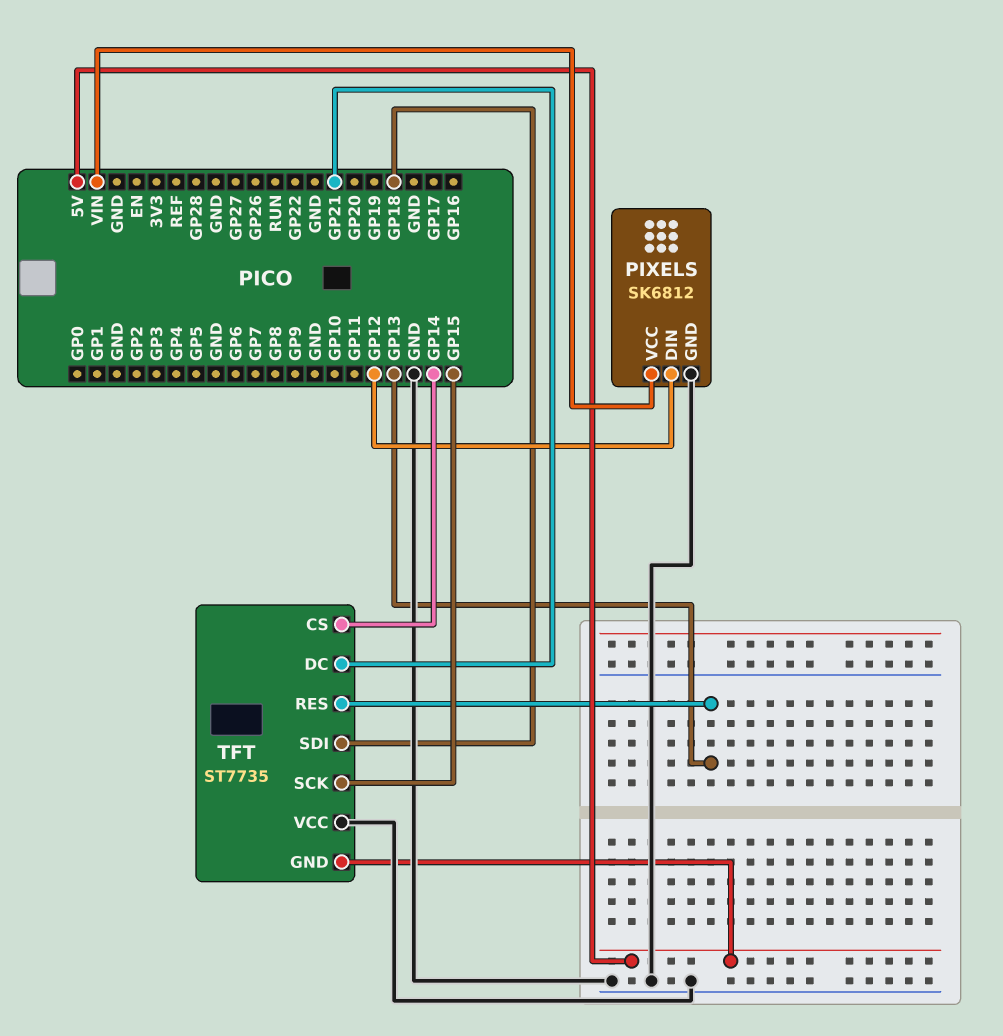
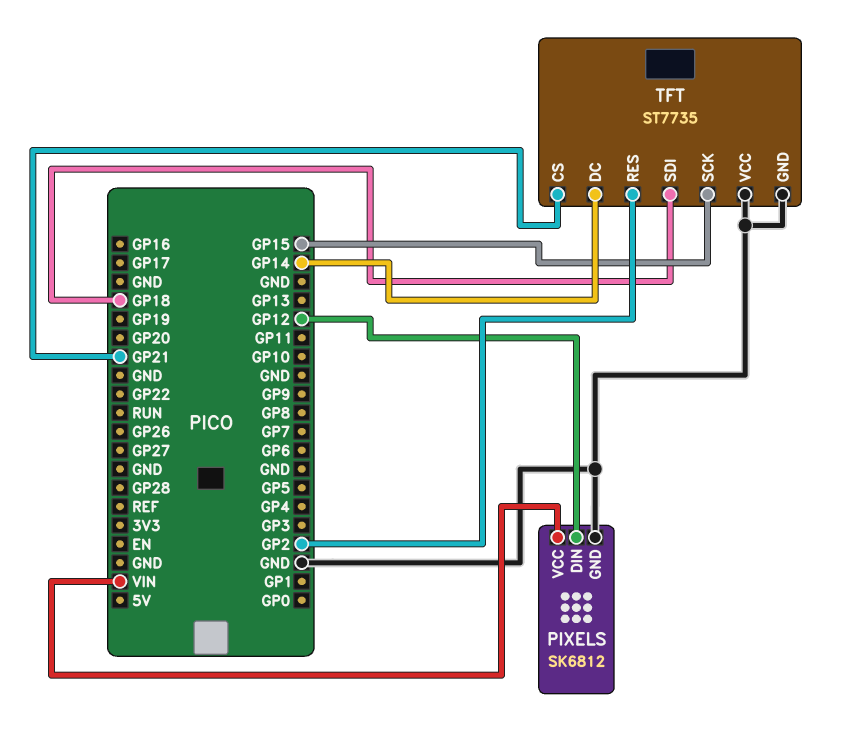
TFT pin CS: GP14 -> GP21
TFT pin DC: GP21 -> GP14
TFT pin GND: 5V -> GND
TFT pin RES: GP13 -> GP2

